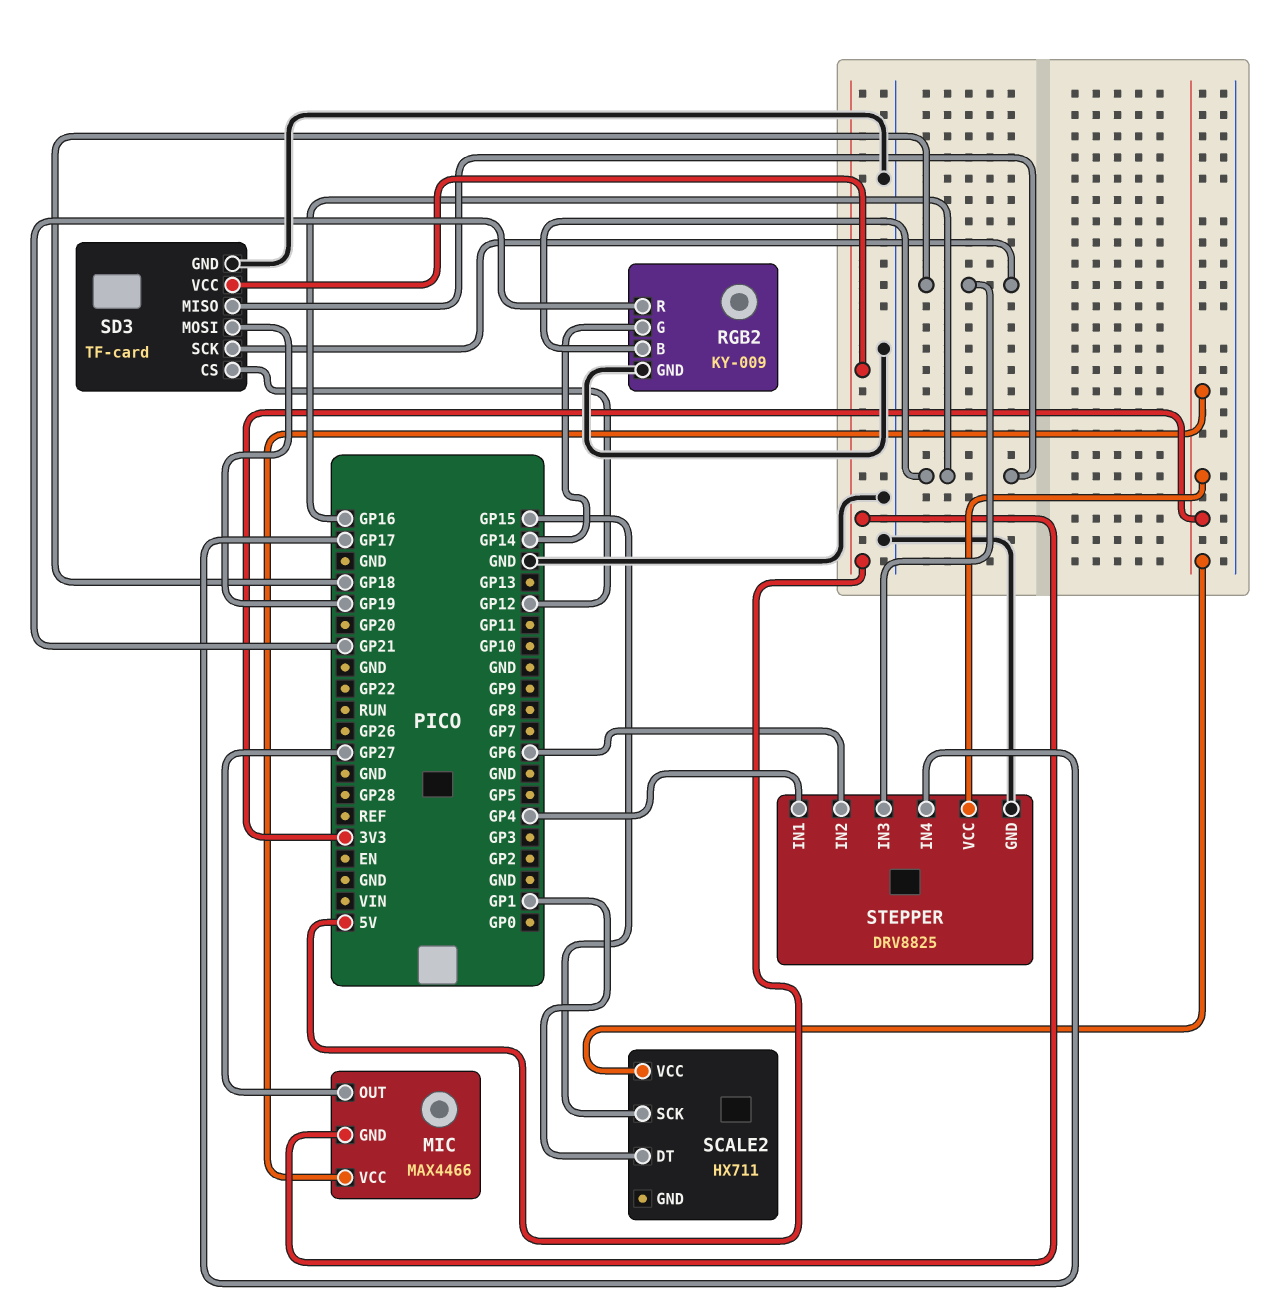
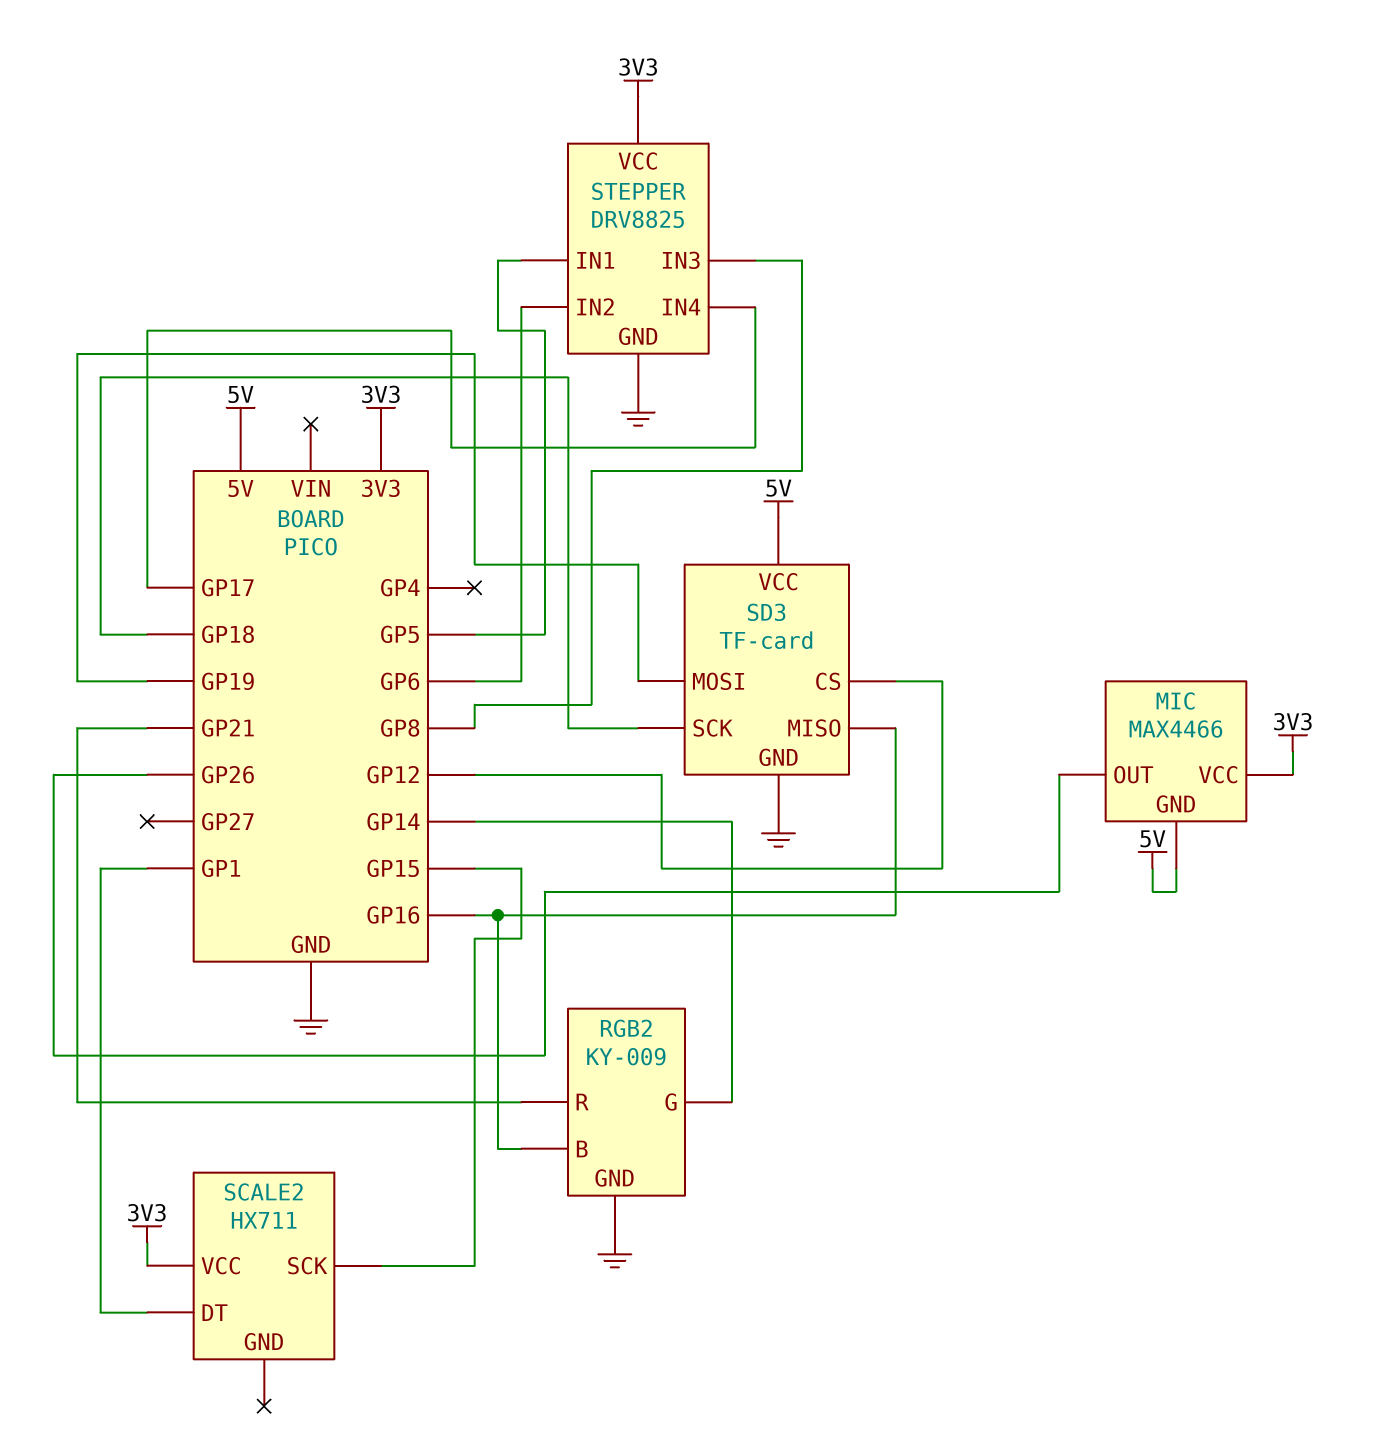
MIC pin OUT: GP27 -> GP26
STEPPER pin IN1: GP4 -> GP5
STEPPER pin IN3: GP18 -> GP8

